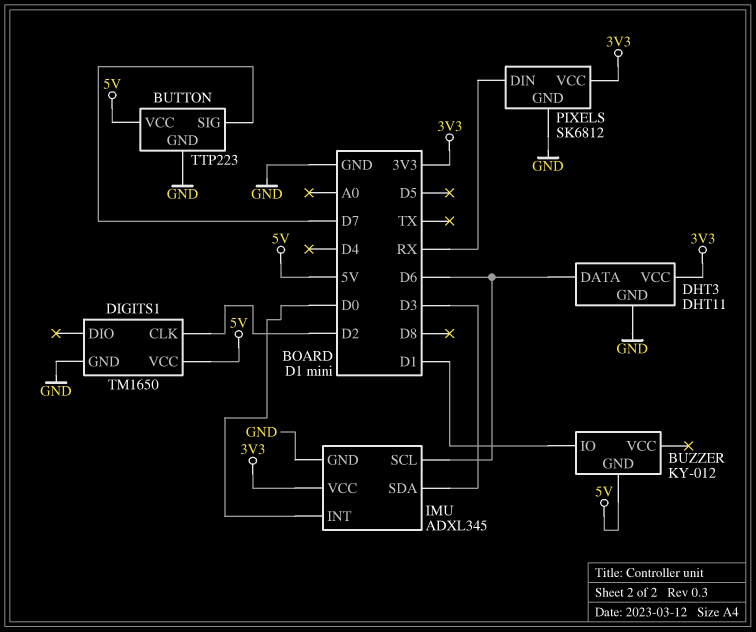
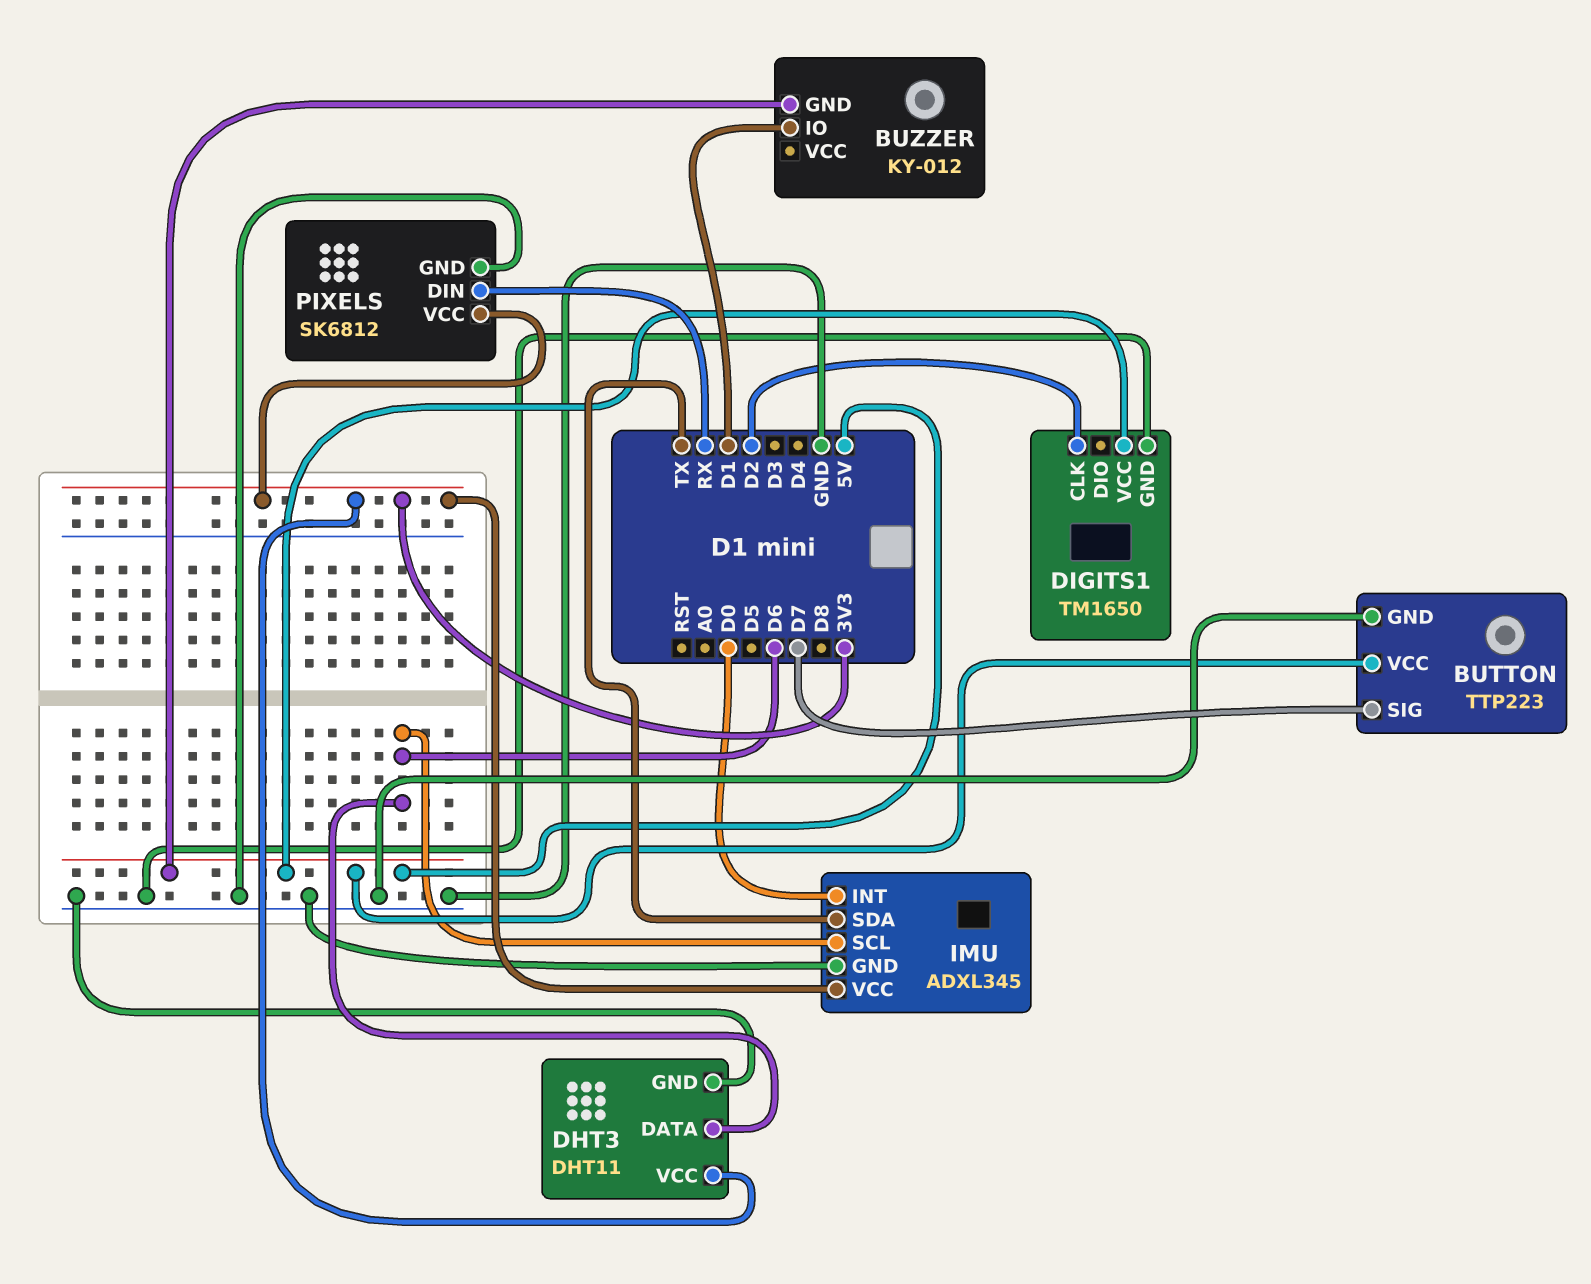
IMU pin SDA: D3 -> TX

